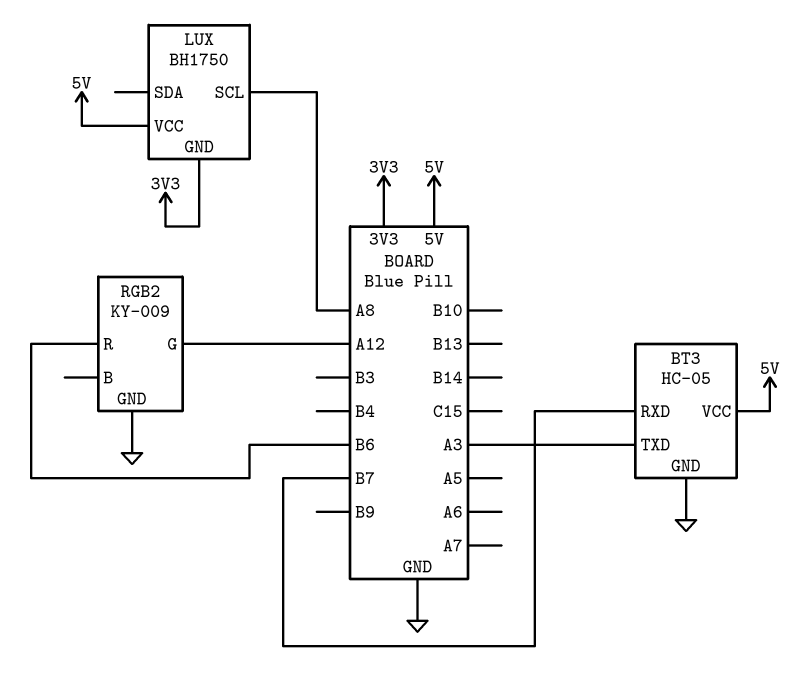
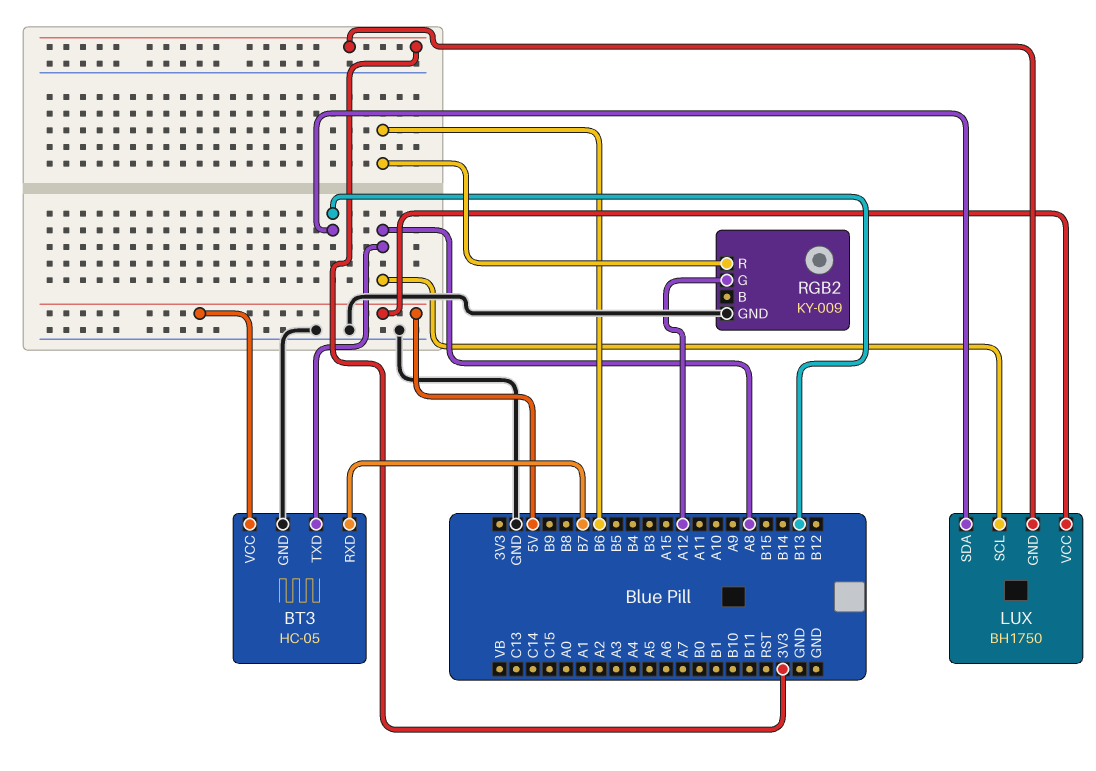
BT3 pin TXD: A3 -> A8
LUX pin SDA: none -> B13

